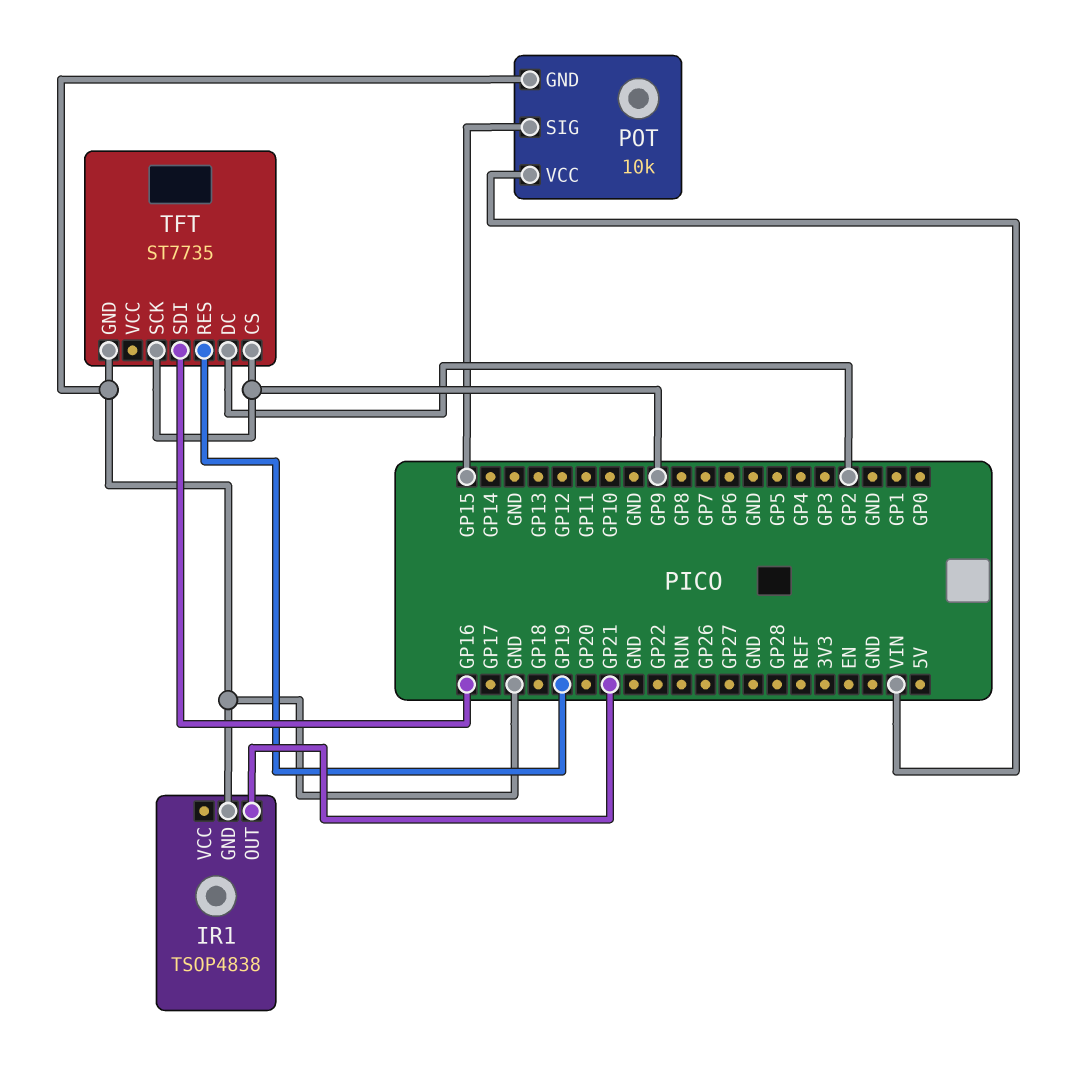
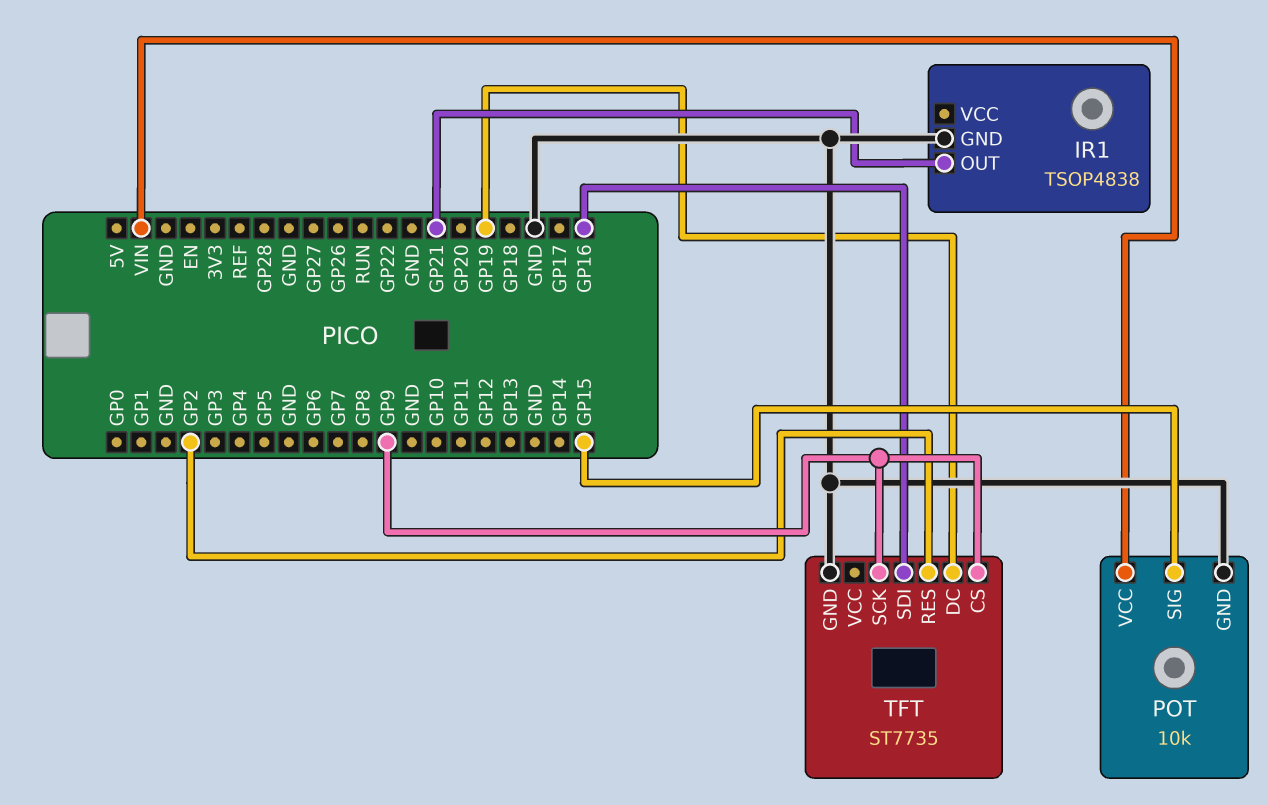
TFT pin DC: GP2 -> GP19
TFT pin RES: GP19 -> GP2

